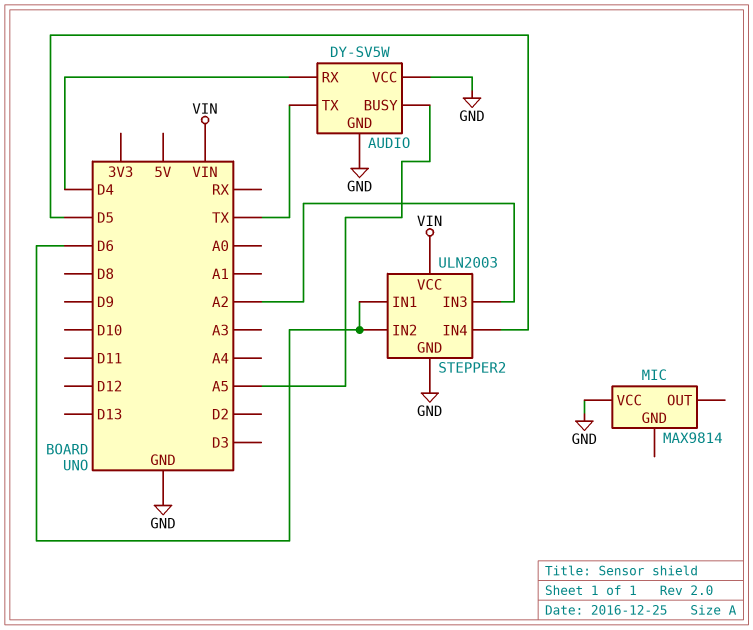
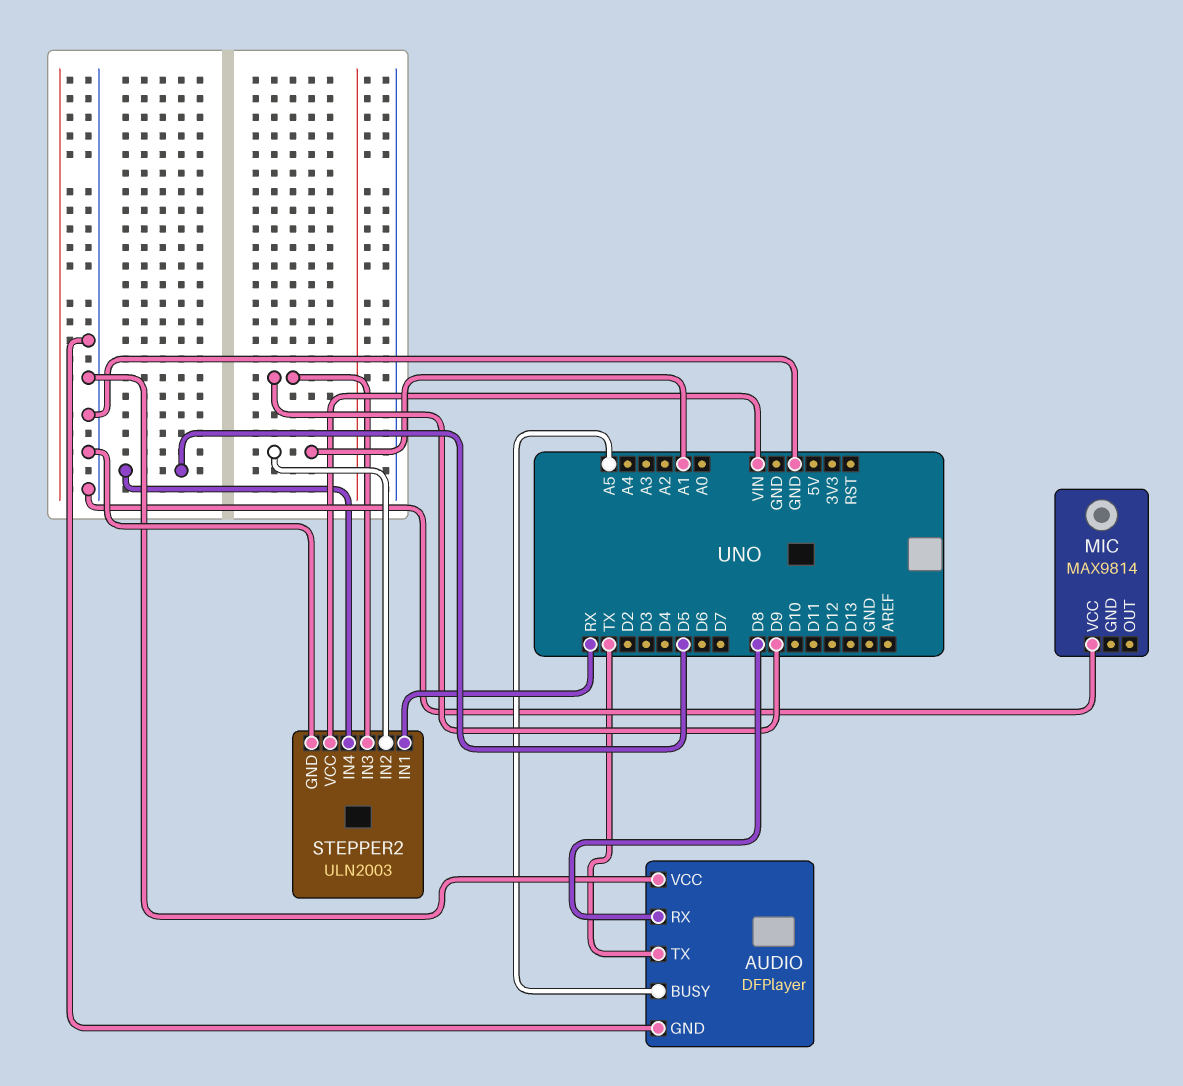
AUDIO: DY-SV5W -> DFPlayer
AUDIO pin RX: D4 -> D8
STEPPER2 pin IN1: D6 -> RX
STEPPER2 pin IN2: D6 -> A1
STEPPER2 pin IN3: A2 -> D9

